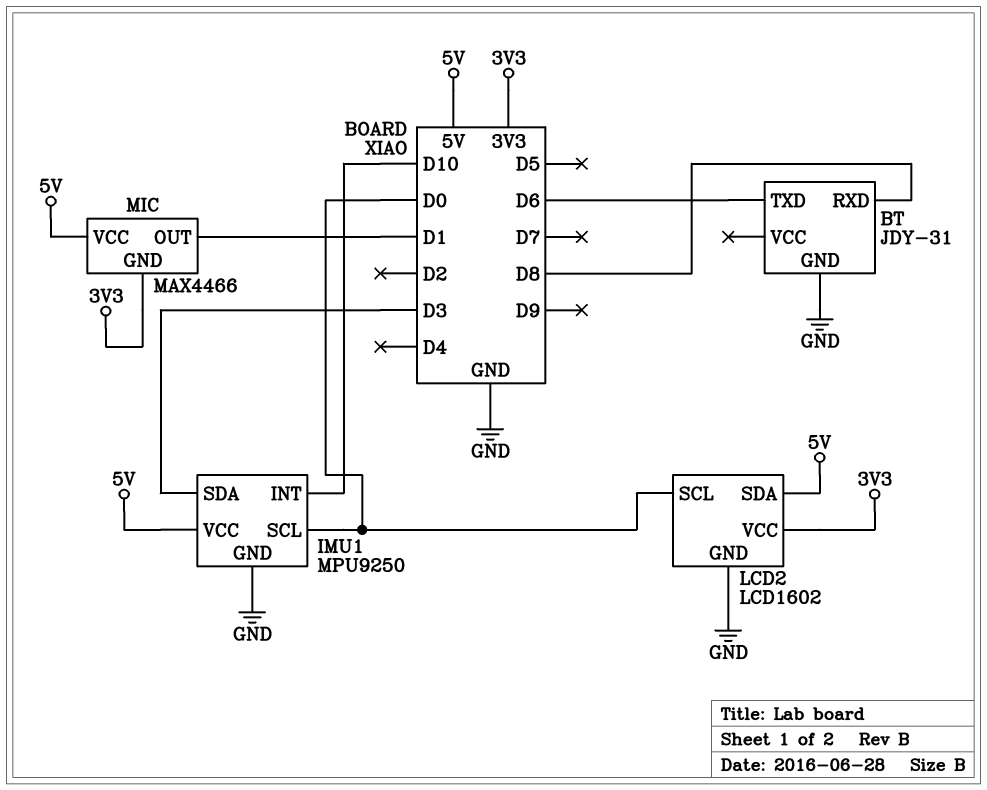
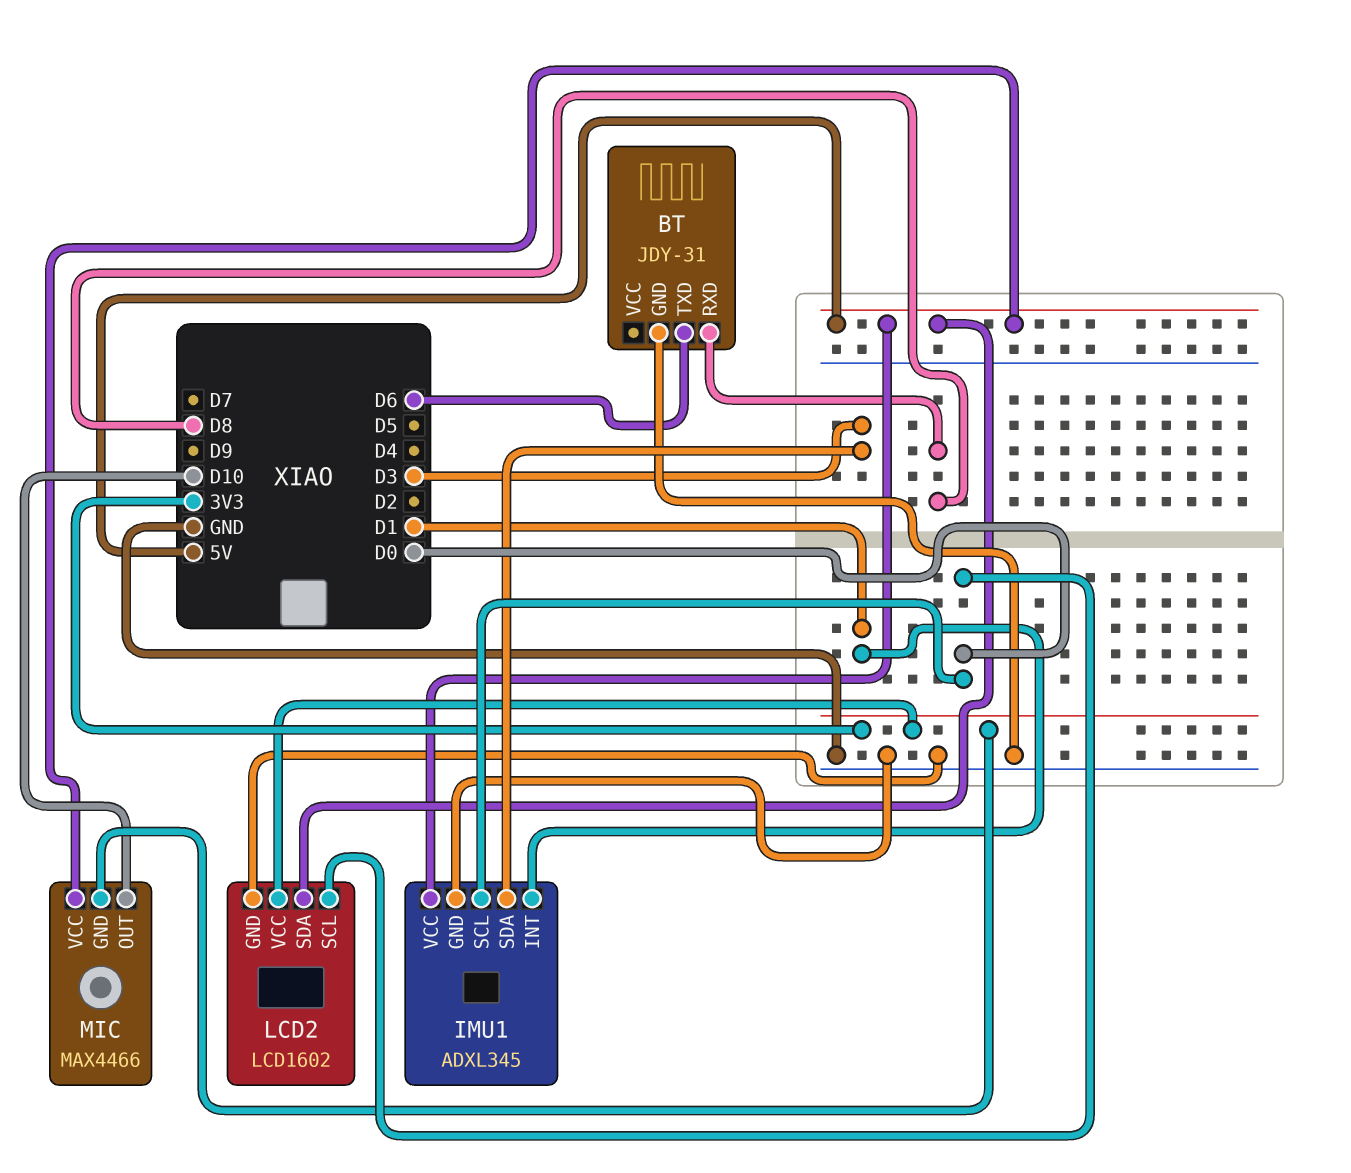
IMU1: MPU9250 -> ADXL345
IMU1 pin INT: D10 -> D1
MIC pin OUT: D1 -> D10

